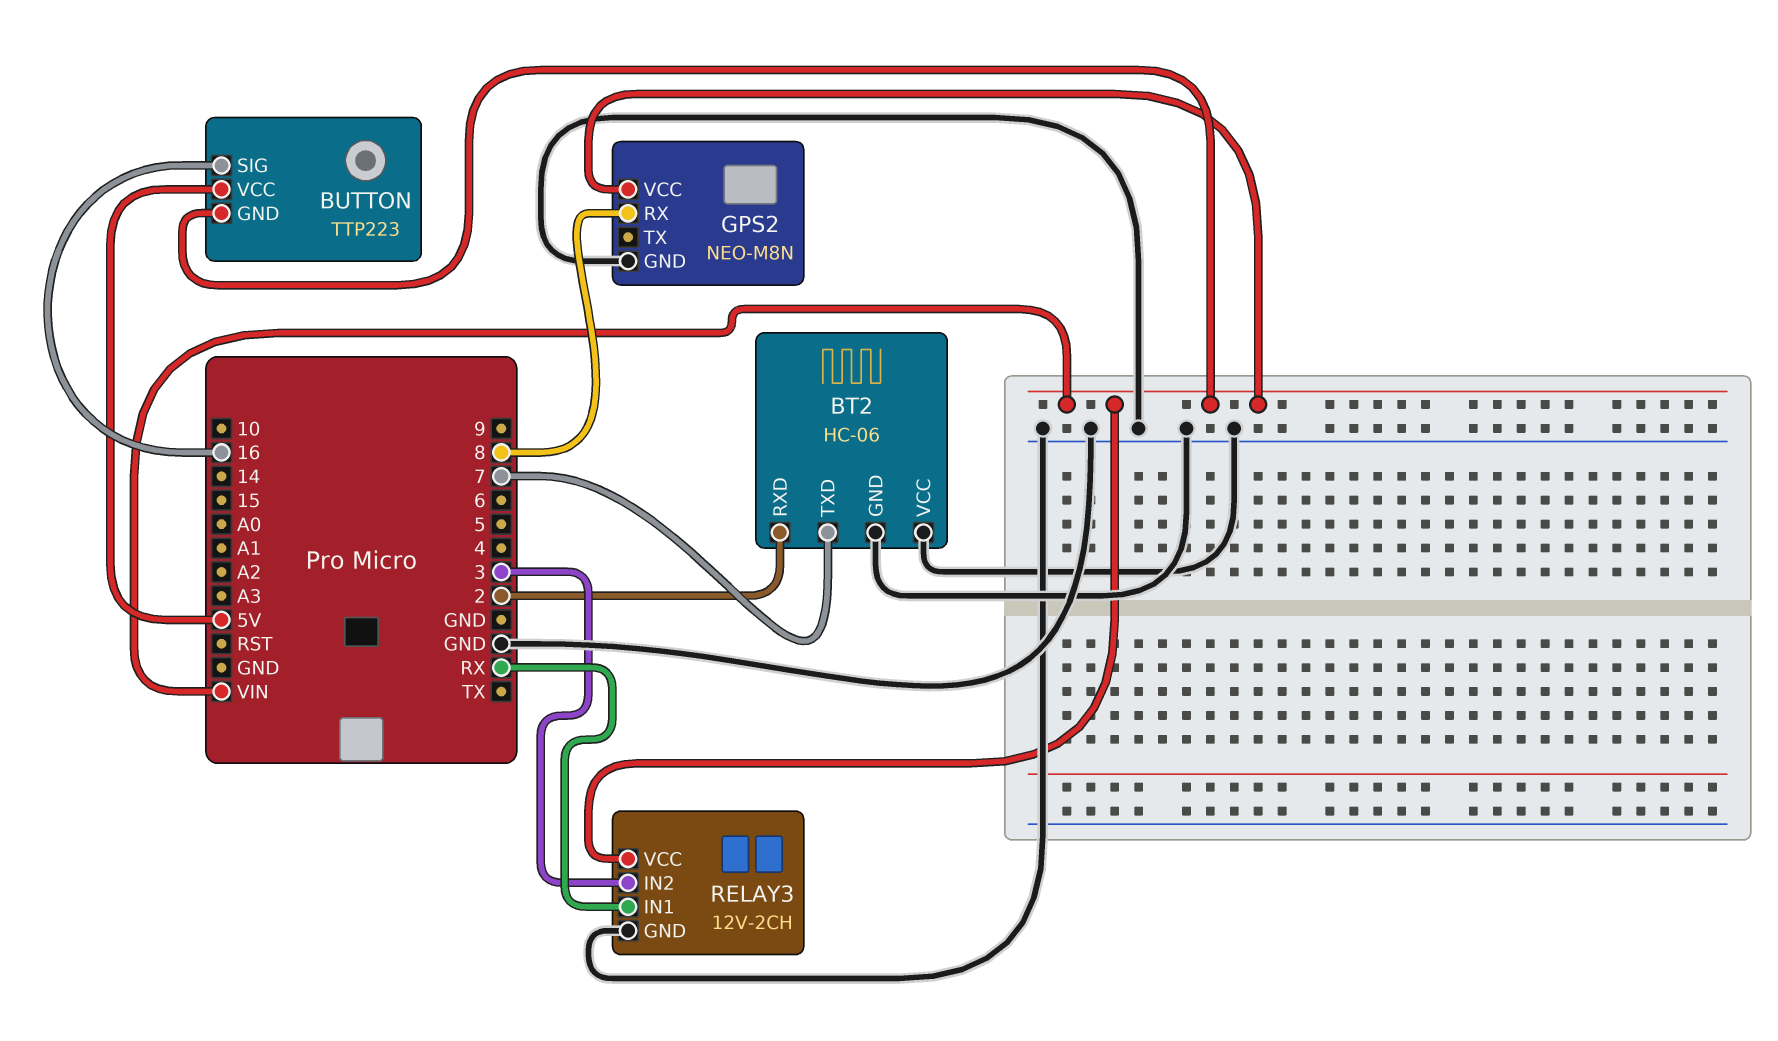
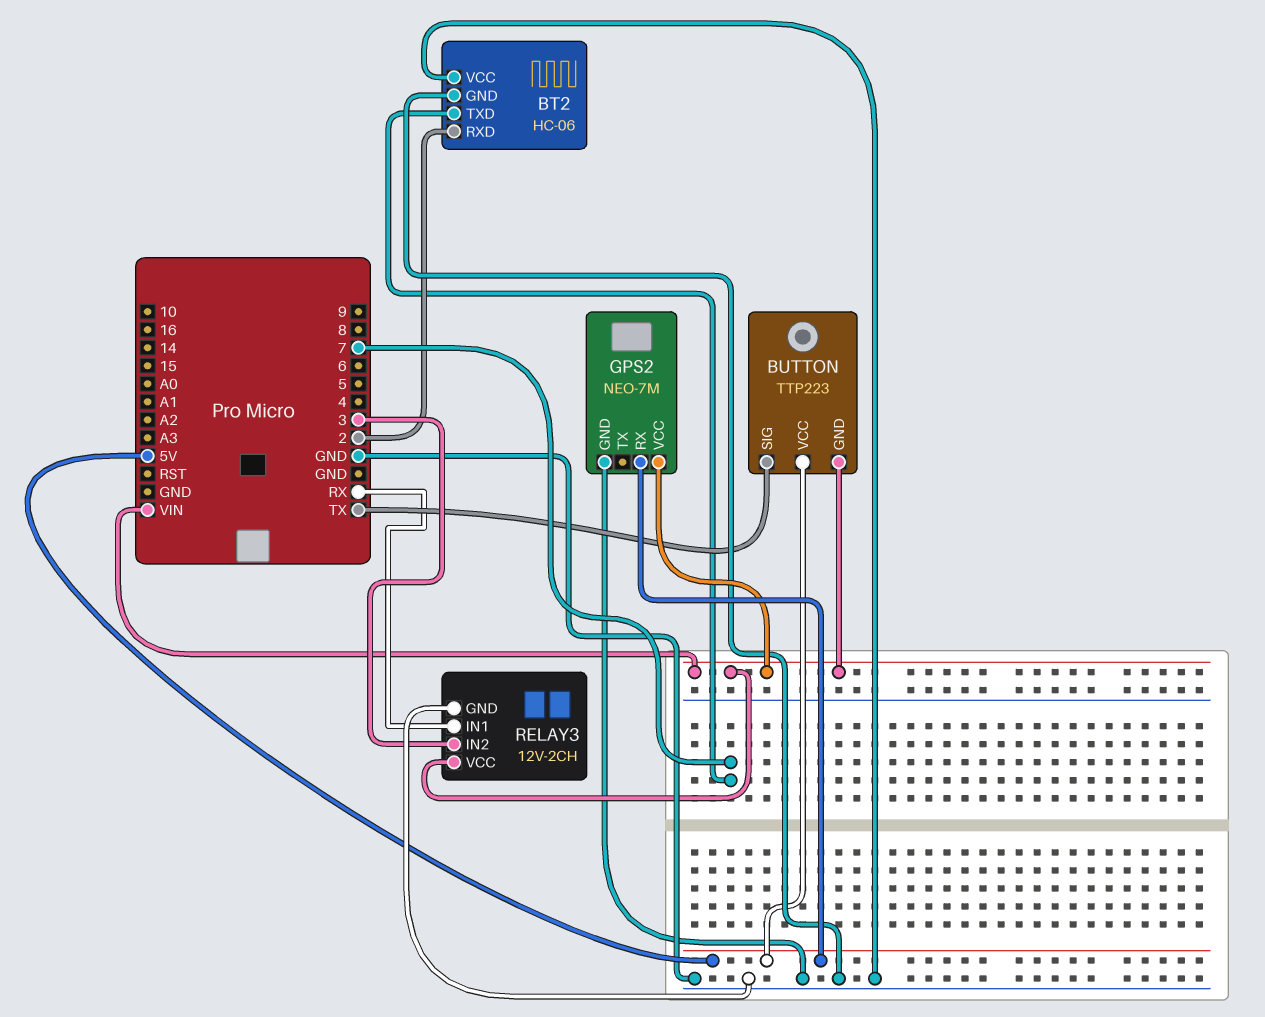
BUTTON pin SIG: 16 -> TX
GPS2: NEO-M8N -> NEO-7M
GPS2 pin RX: 8 -> 5V

